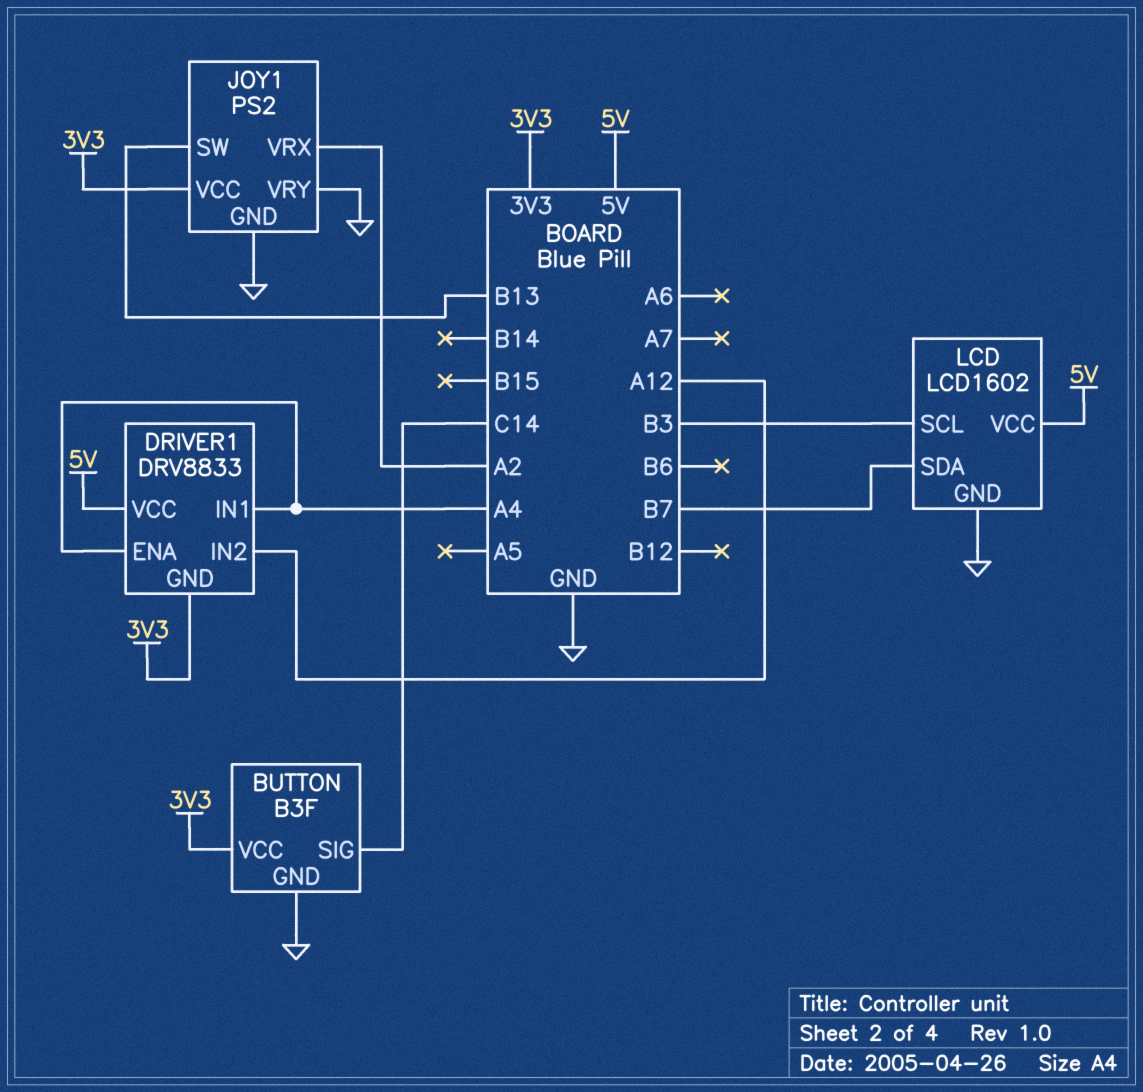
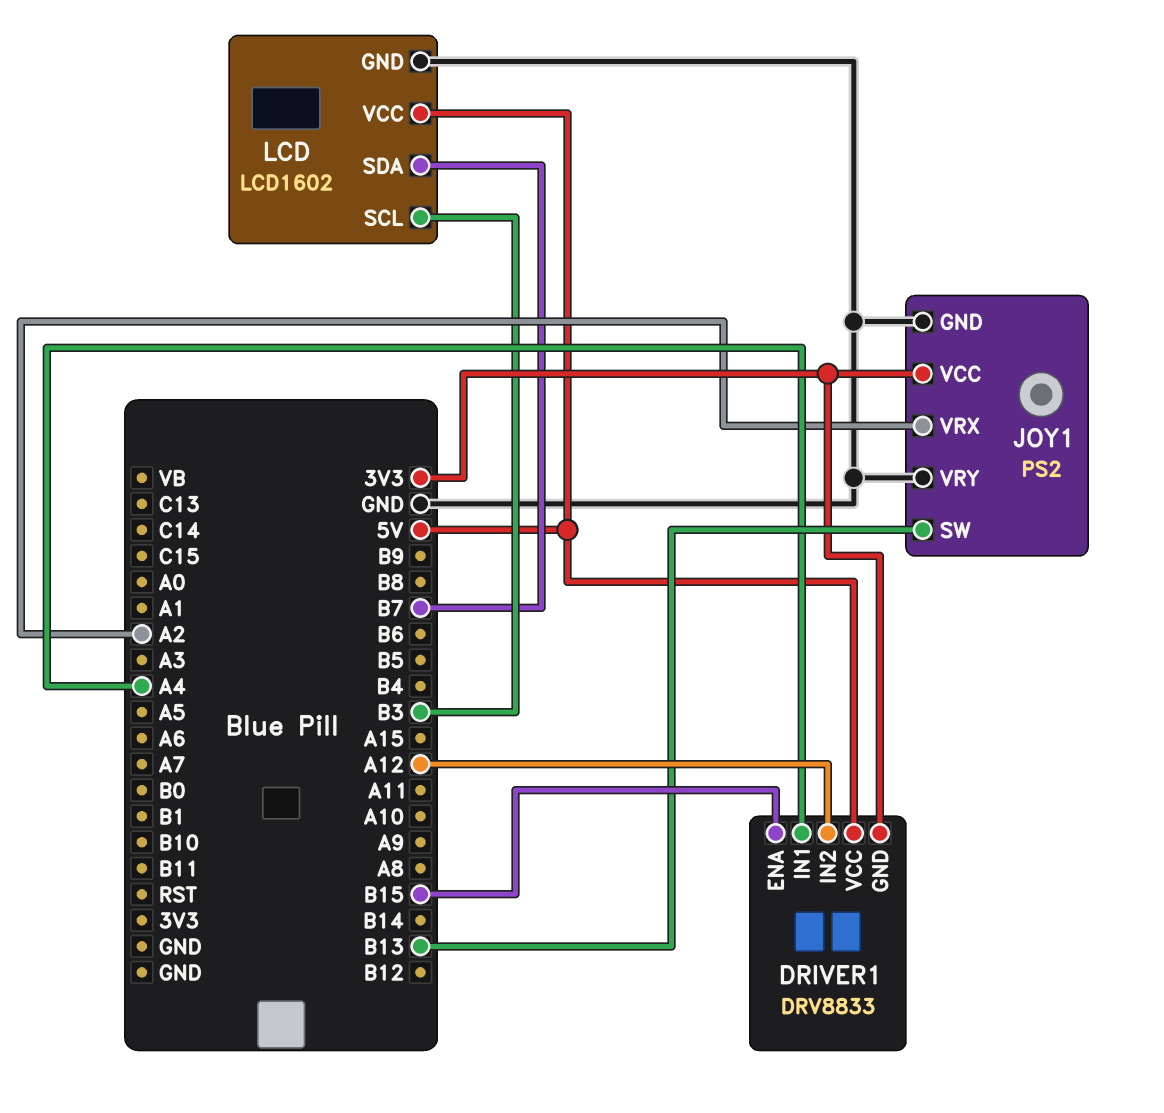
BUTTON: B3F -> none
BUTTON pin GND: GND -> none
BUTTON pin SIG: C14 -> none
BUTTON pin VCC: 3V3 -> none
DRIVER1 pin ENA: A4 -> B15

